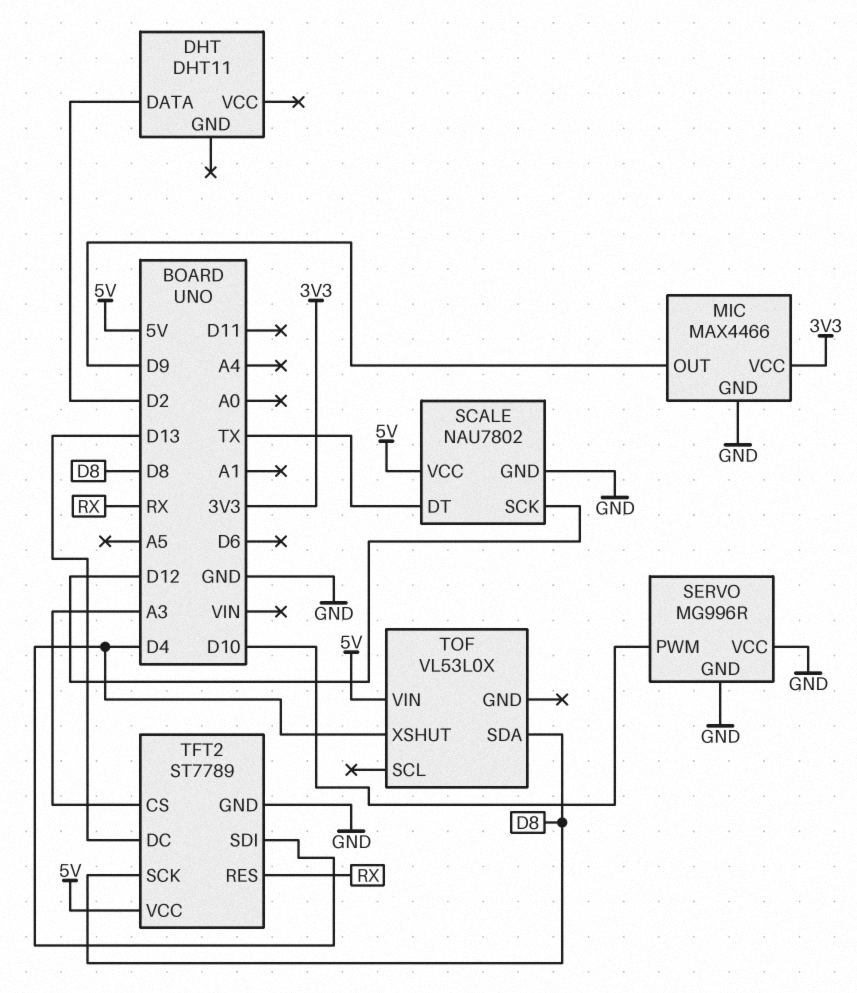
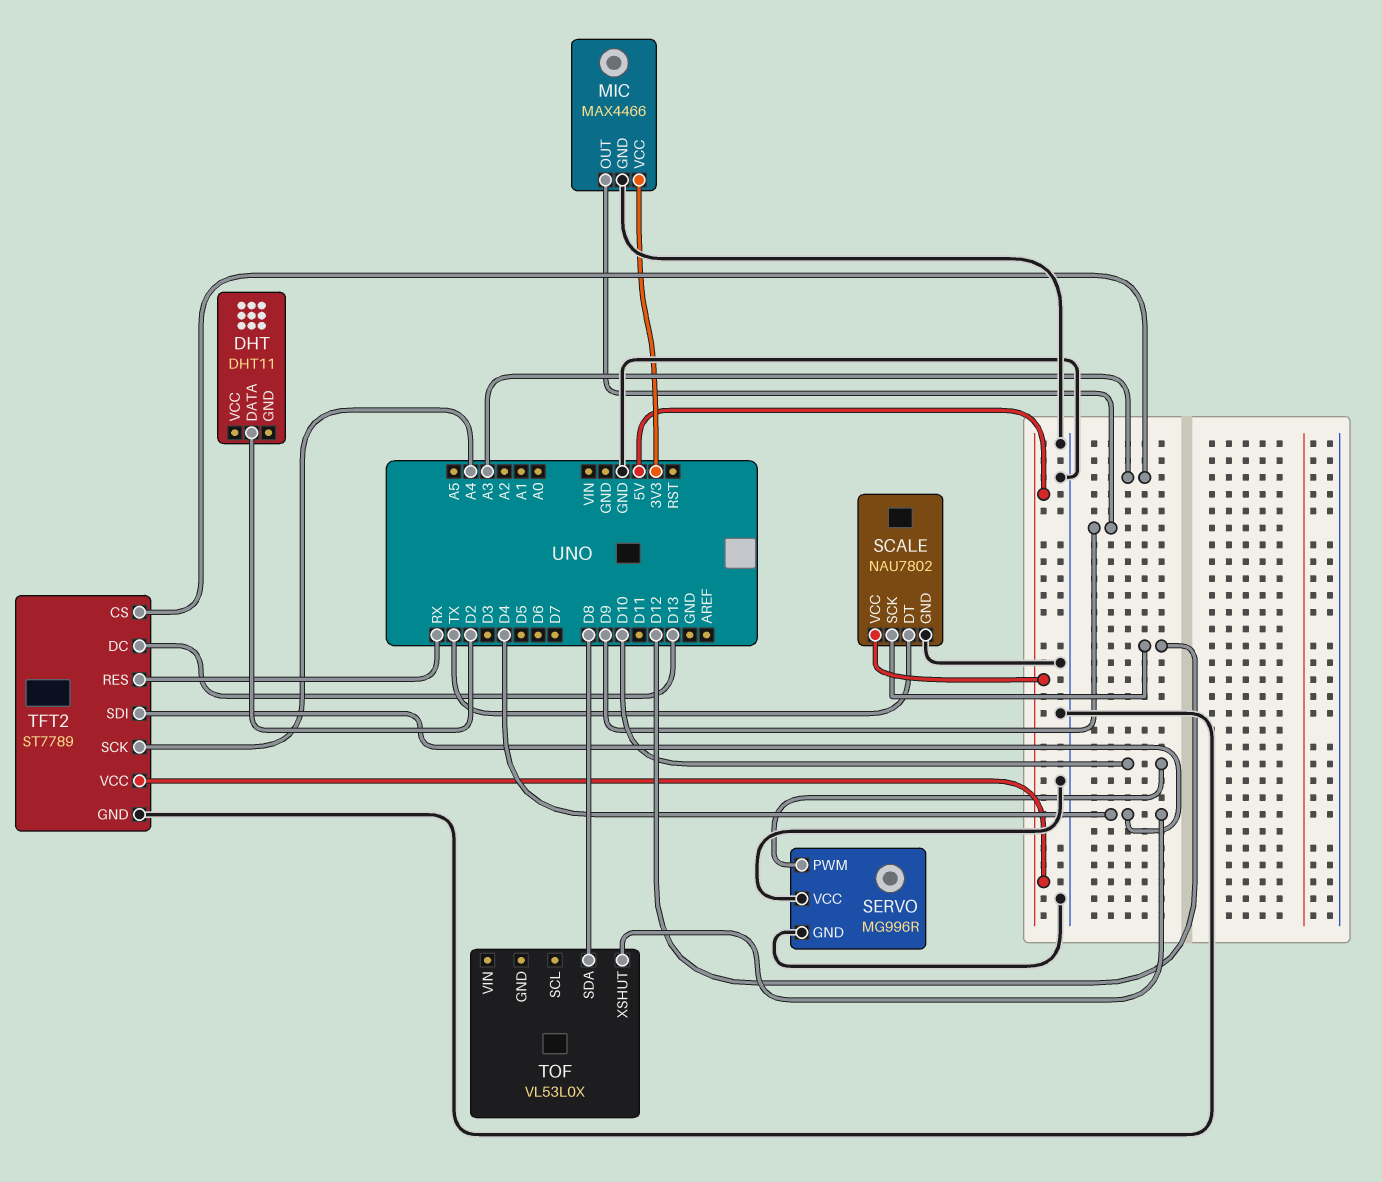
TFT2 pin SCK: D8 -> A4
TOF pin VIN: 5V -> none

